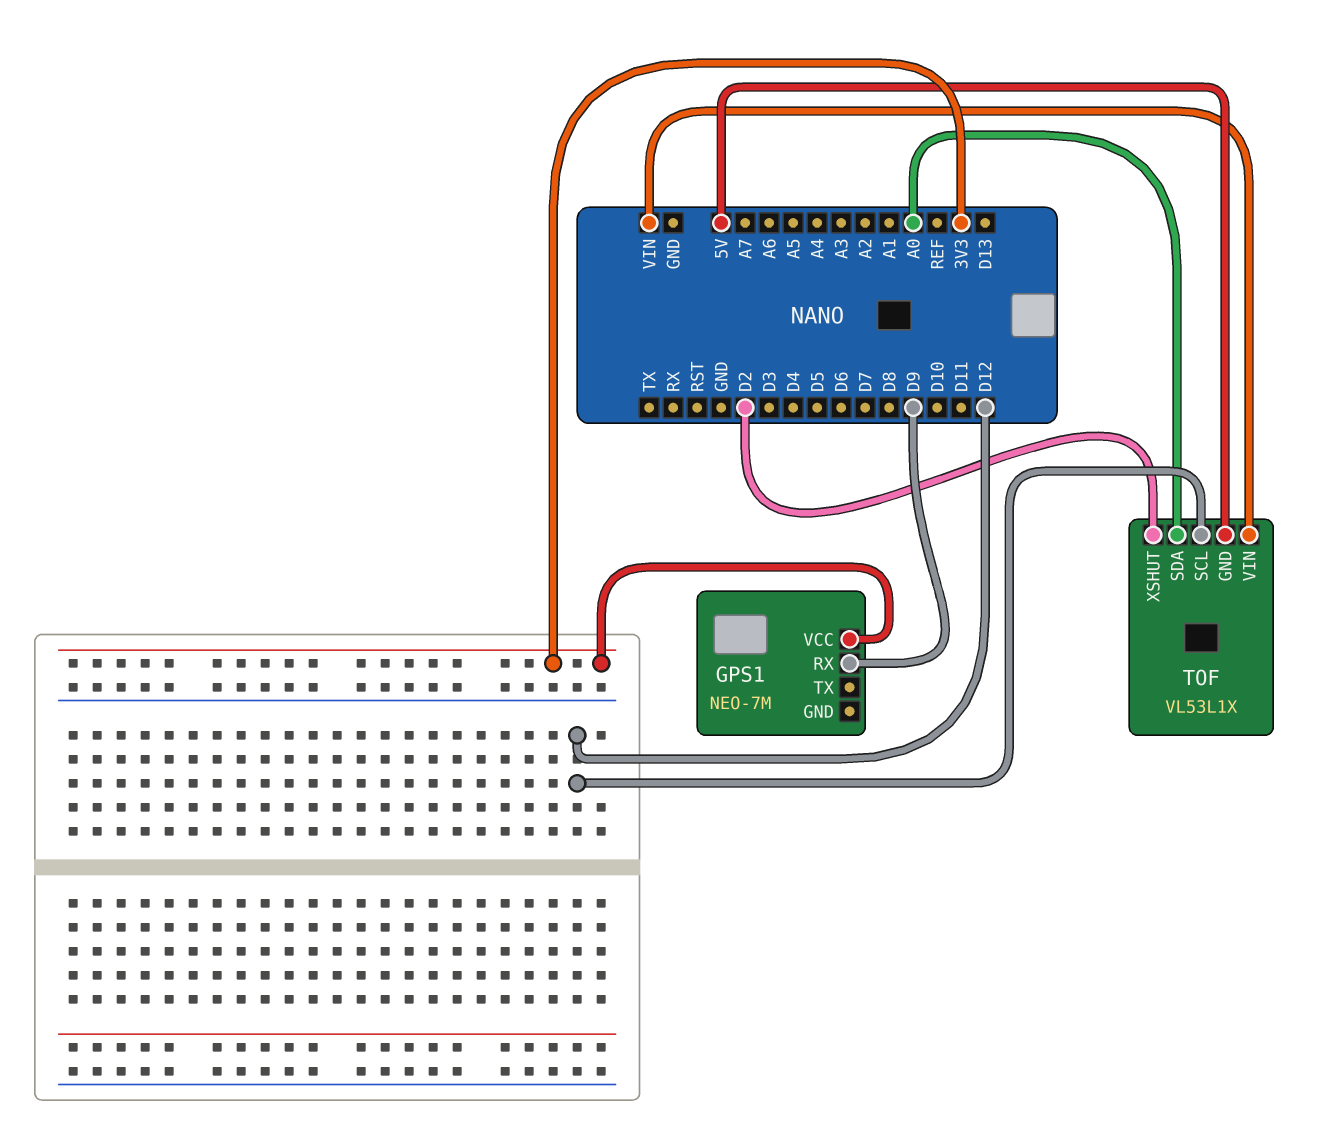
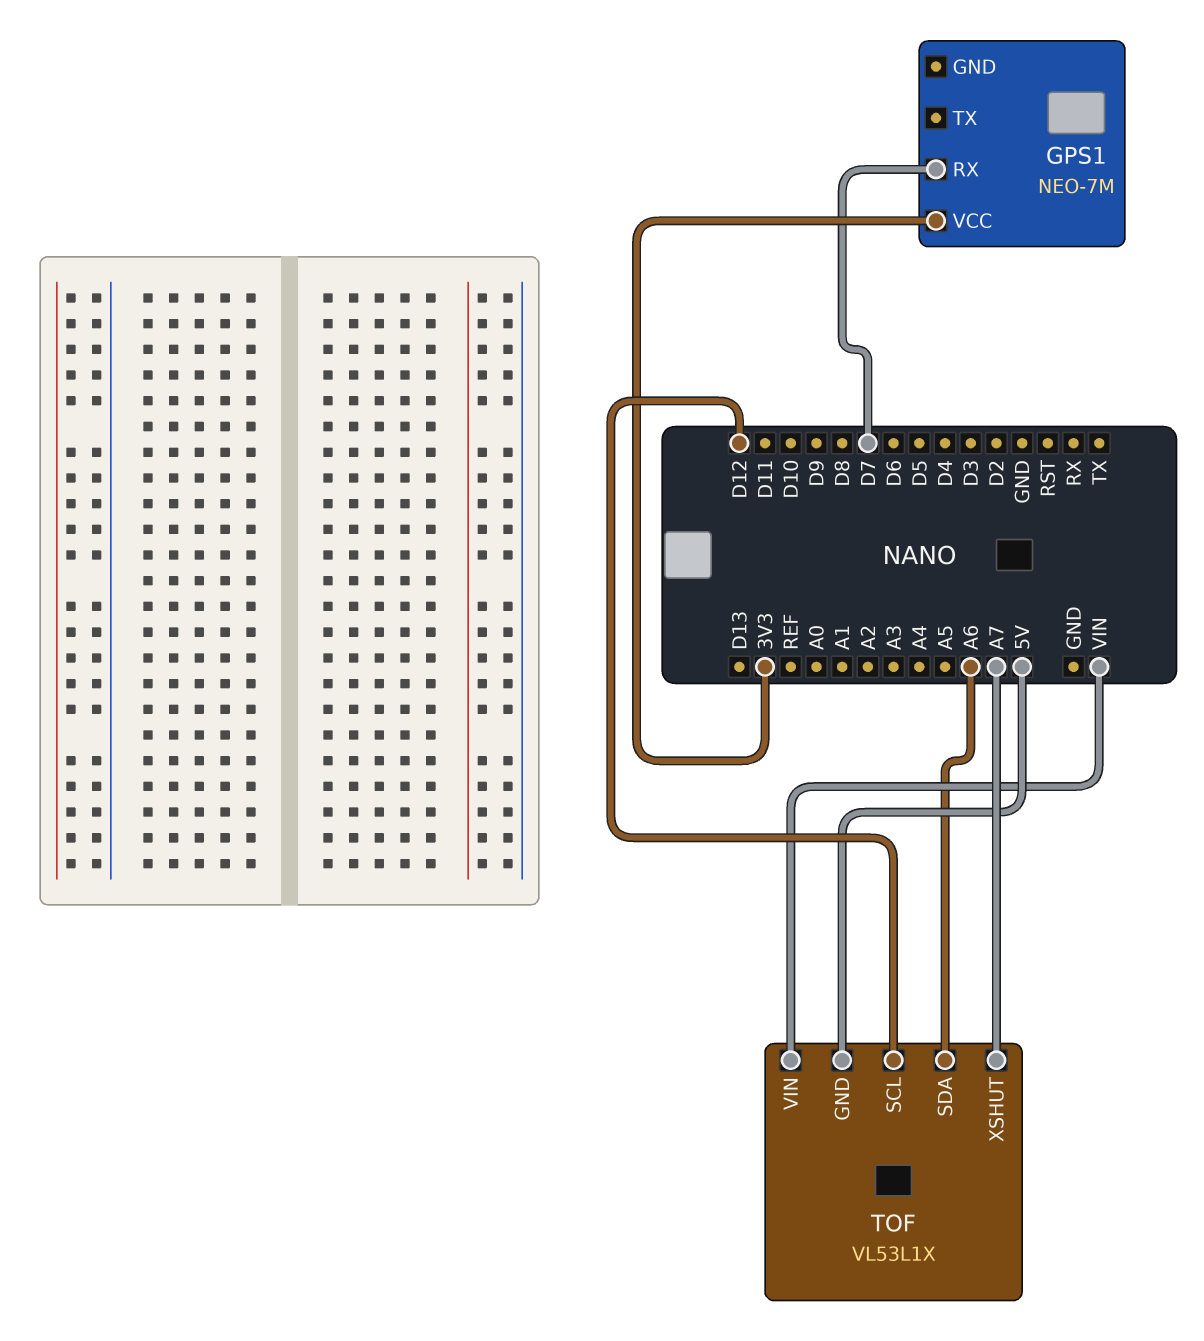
GPS1 pin RX: D9 -> D7
TOF pin SDA: A0 -> A6
TOF pin XSHUT: D2 -> A7

